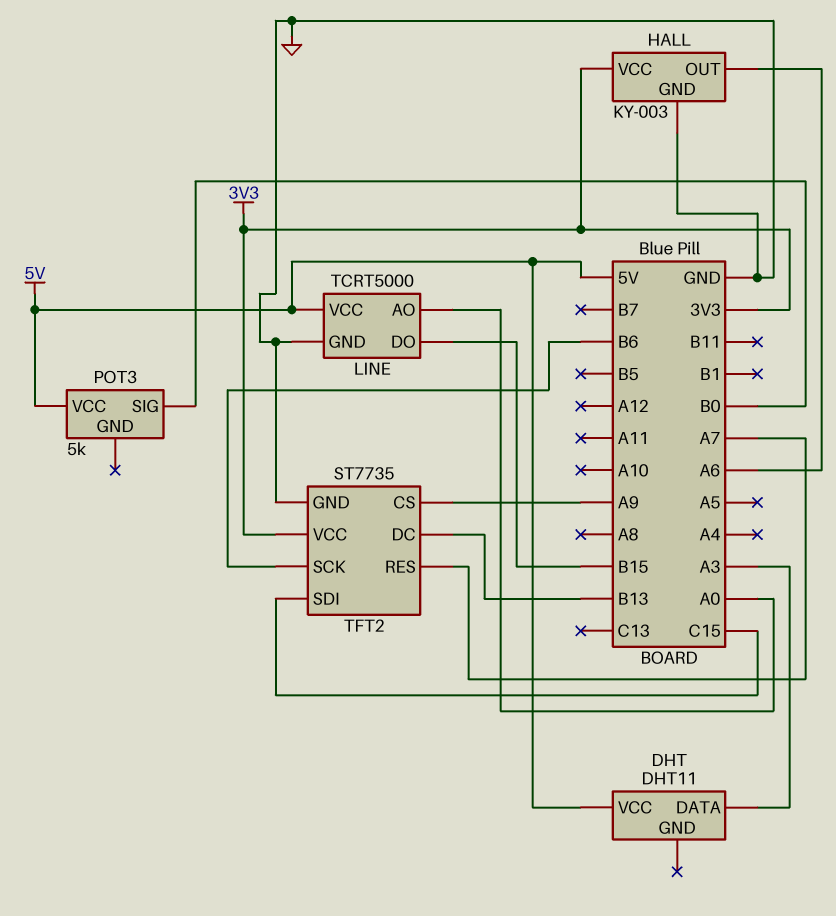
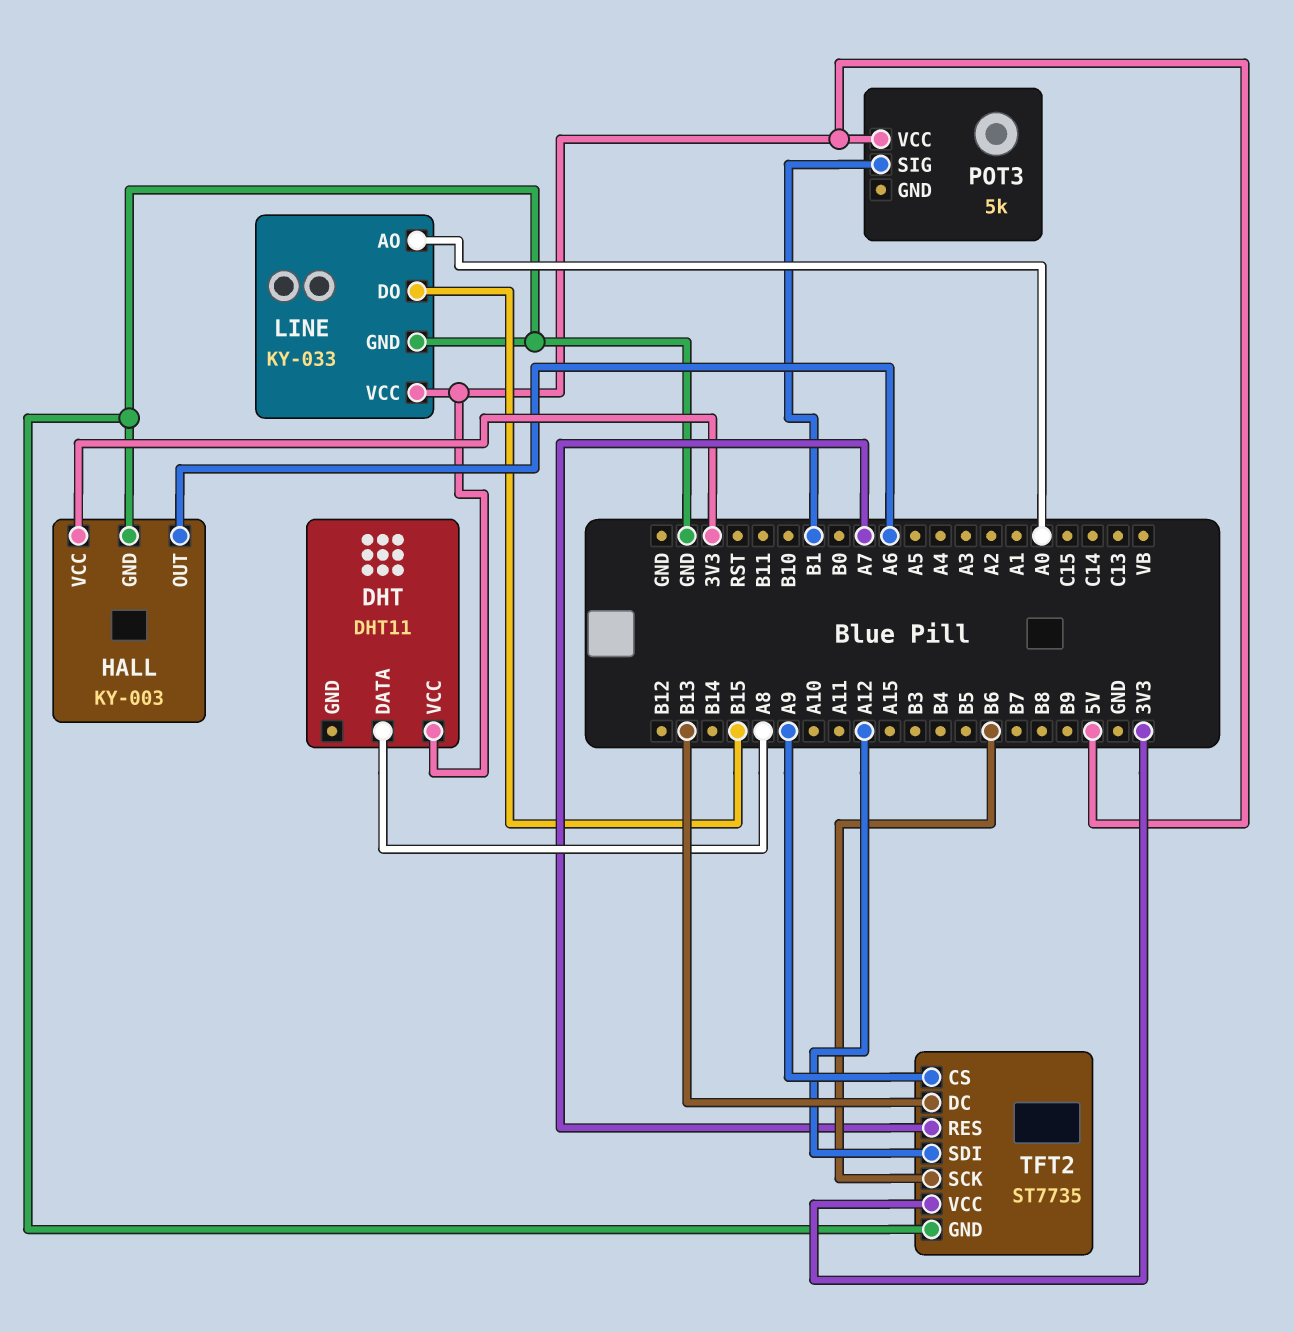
DHT pin DATA: A3 -> A8
LINE: TCRT5000 -> KY-033
POT3 pin SIG: B0 -> B1
TFT2 pin SDI: C15 -> A12

